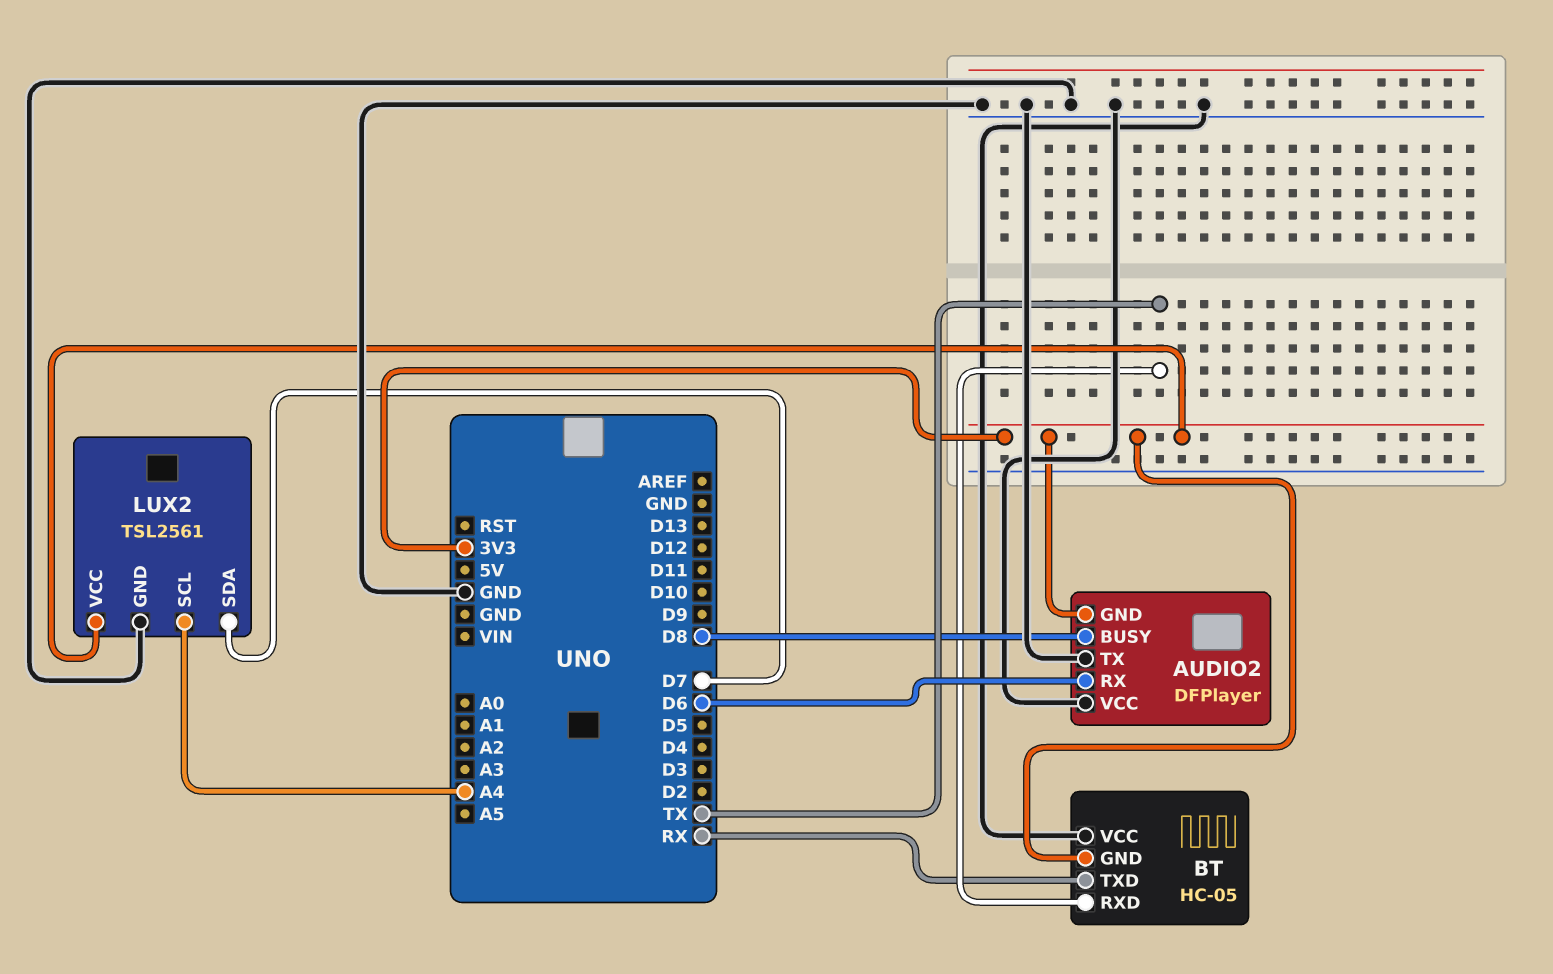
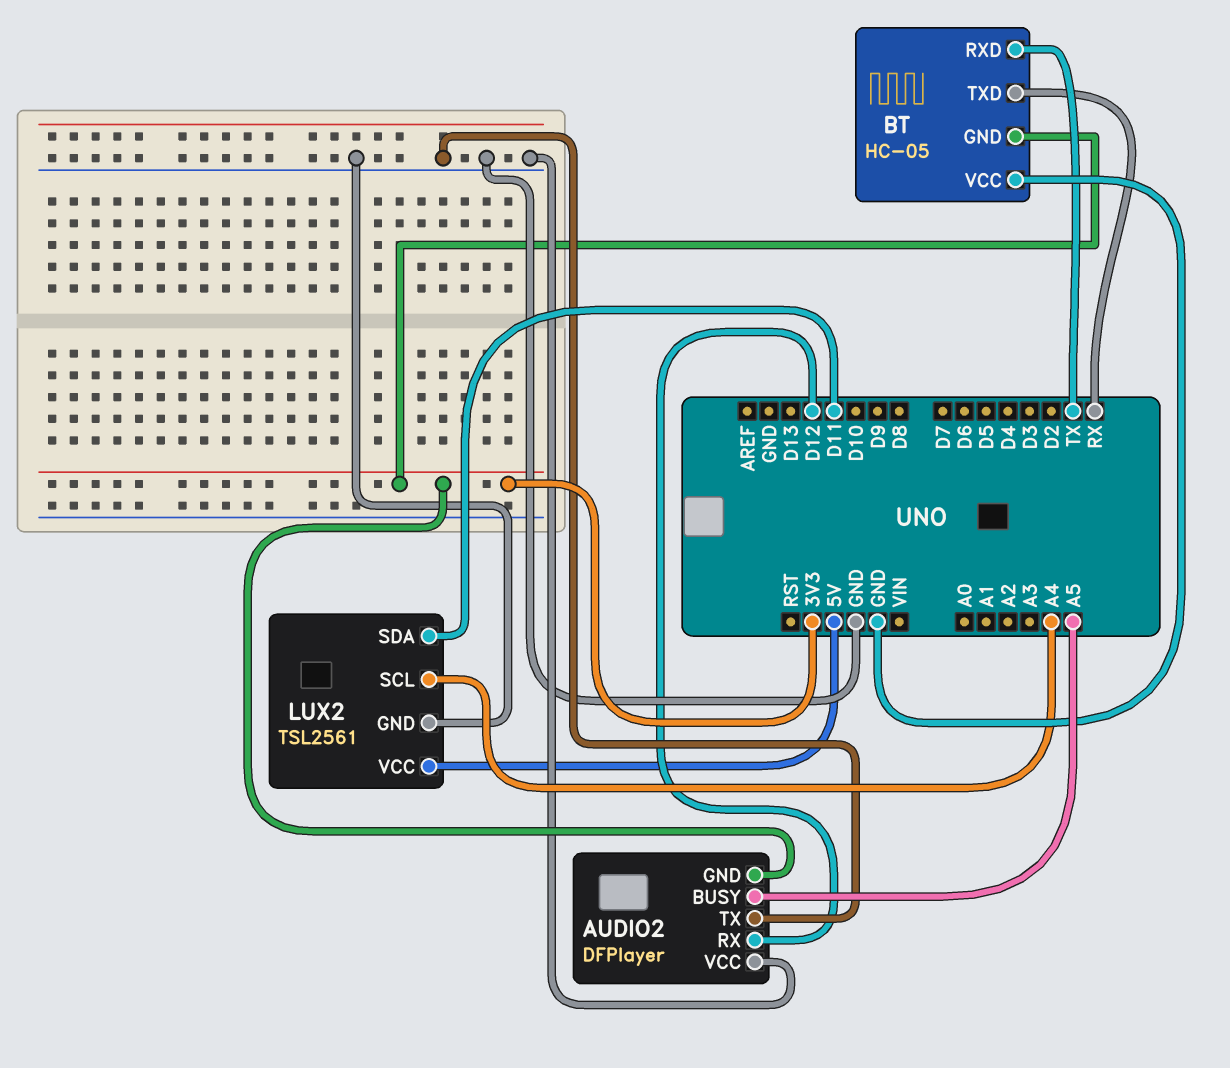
AUDIO2 pin BUSY: D8 -> A5
AUDIO2 pin RX: D6 -> D12
LUX2 pin SDA: D7 -> D11
LUX2 pin VCC: 3V3 -> 5V

